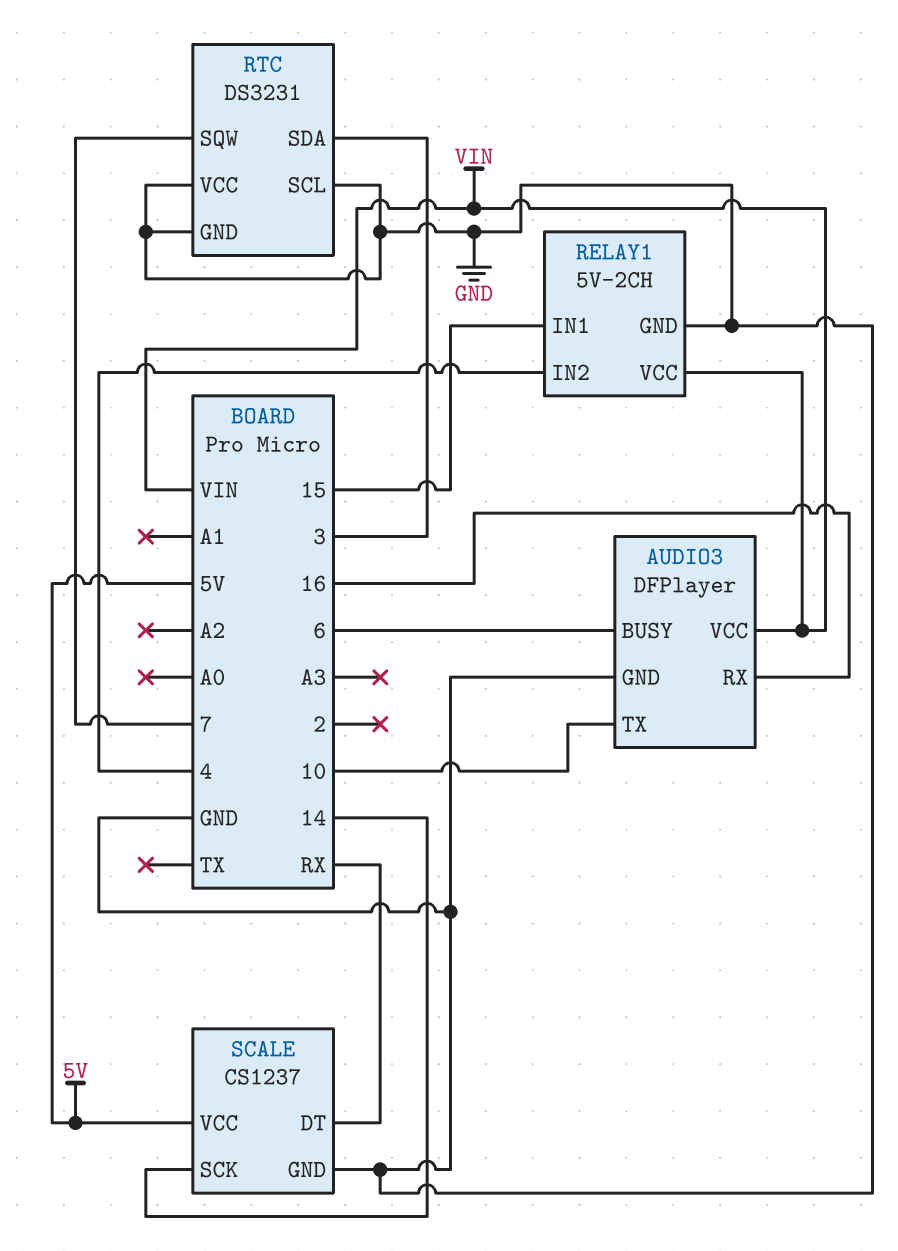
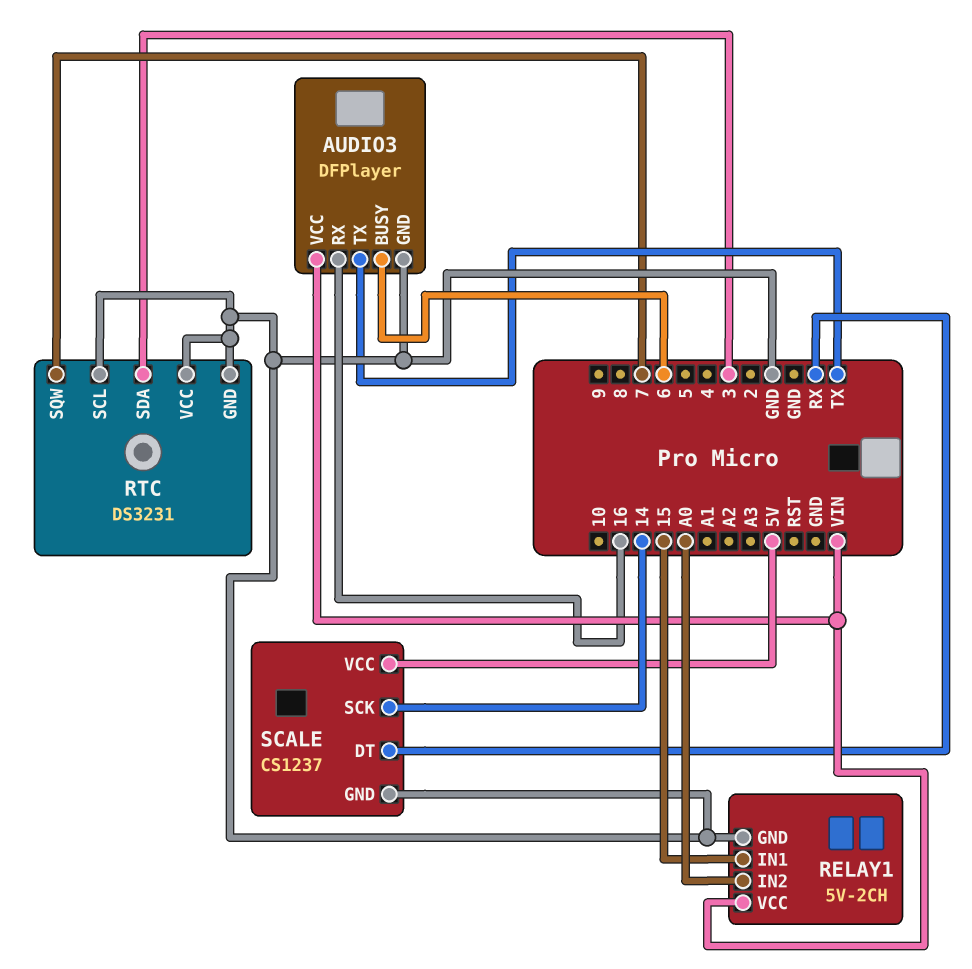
AUDIO3 pin TX: 10 -> TX
RELAY1 pin IN2: 4 -> A0

